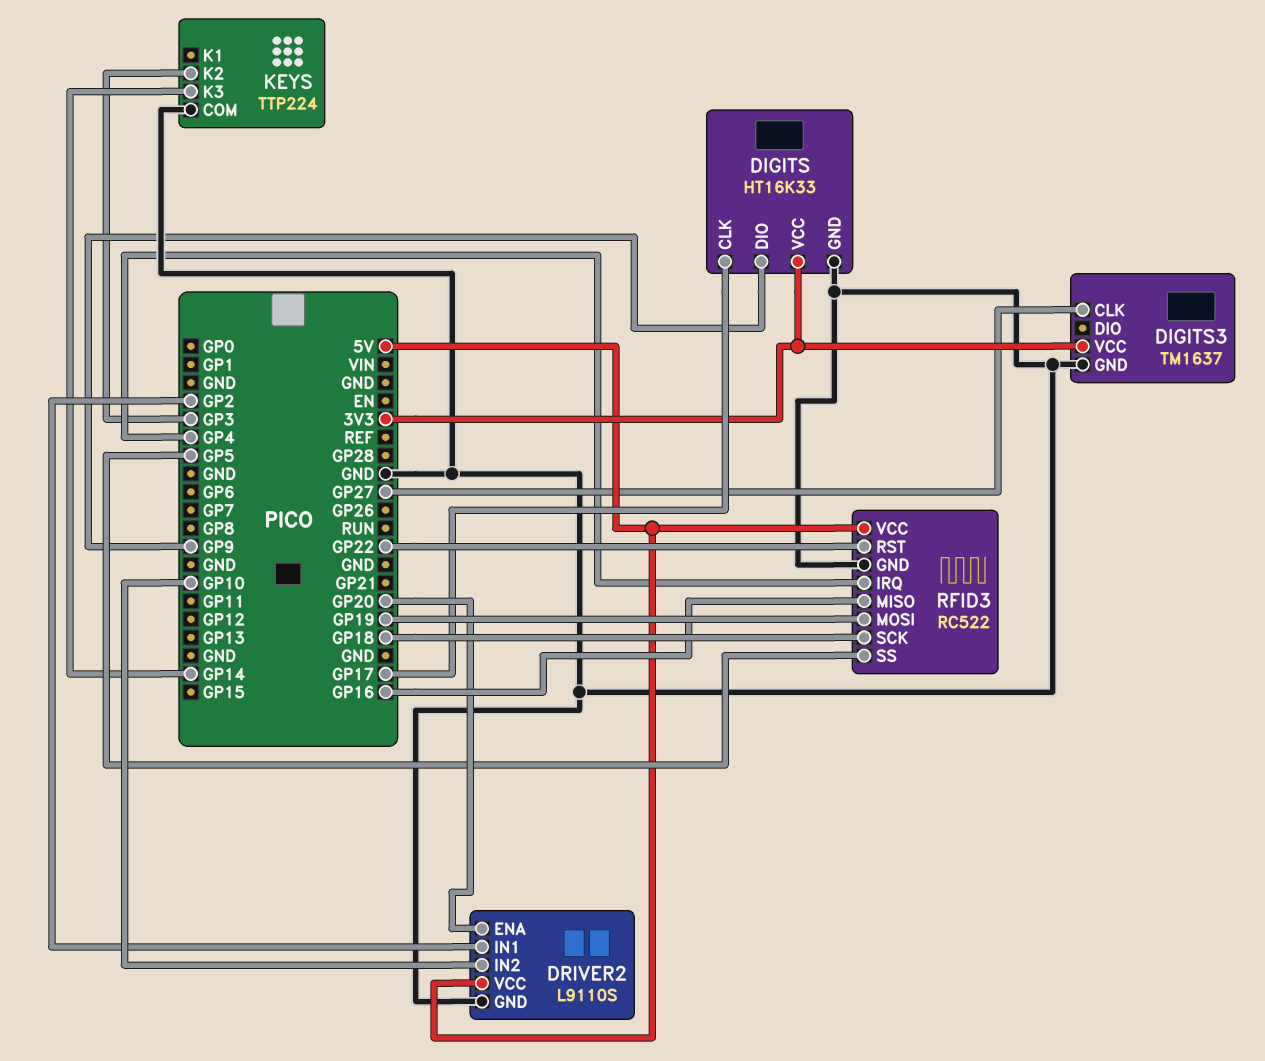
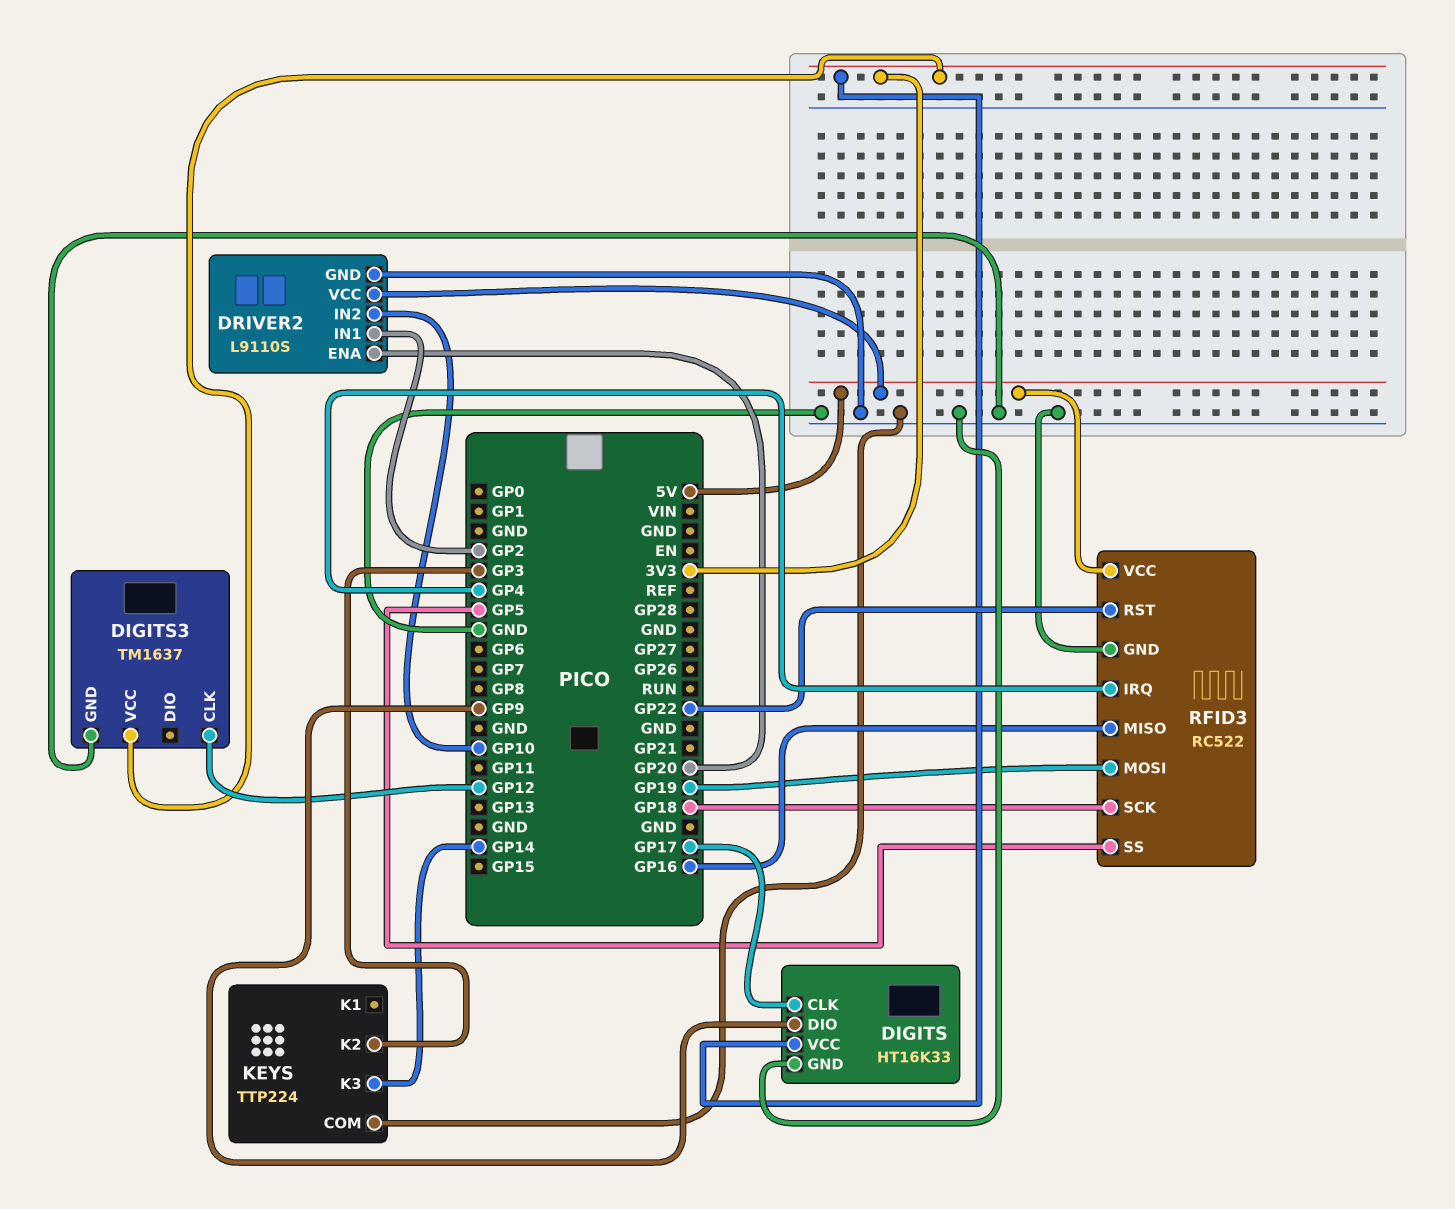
DIGITS3 pin CLK: GP27 -> GP12

